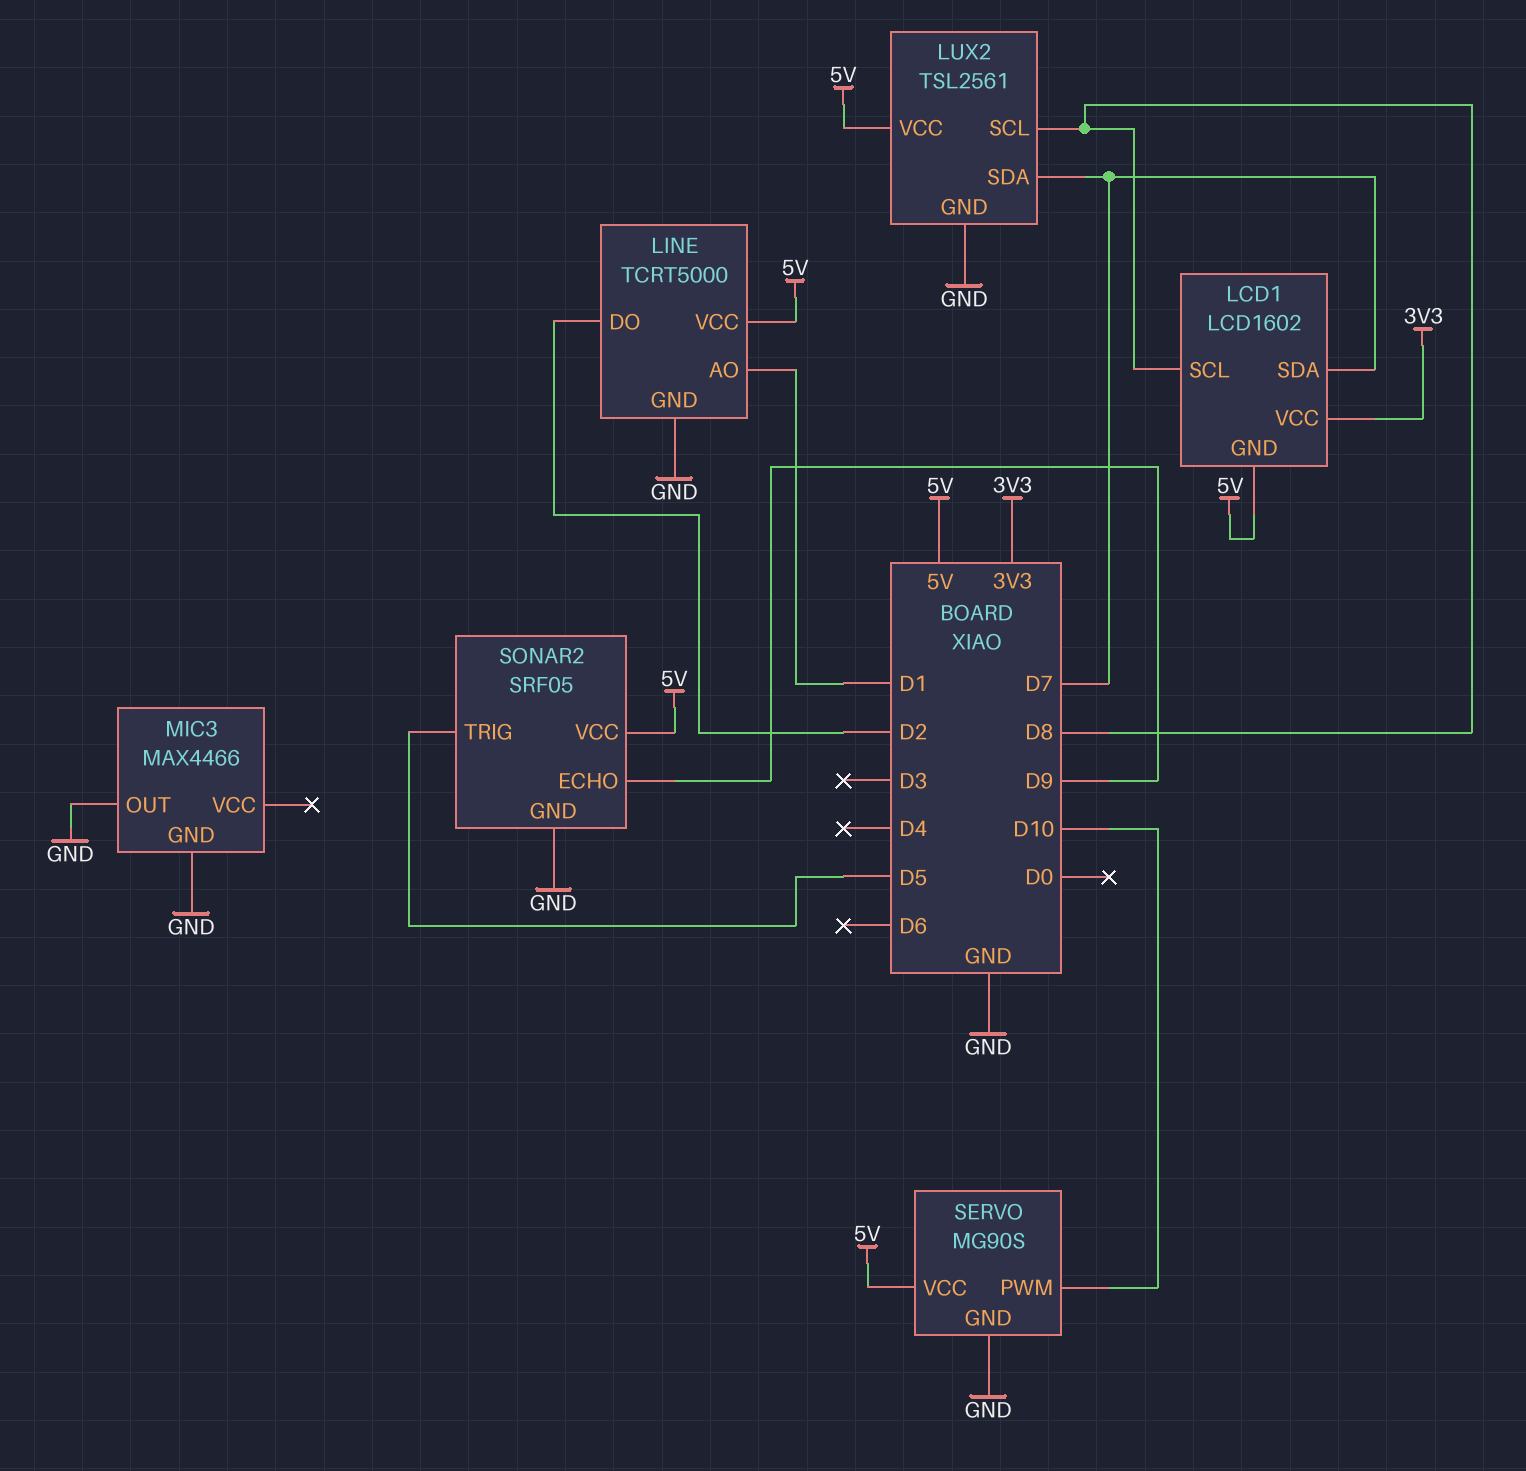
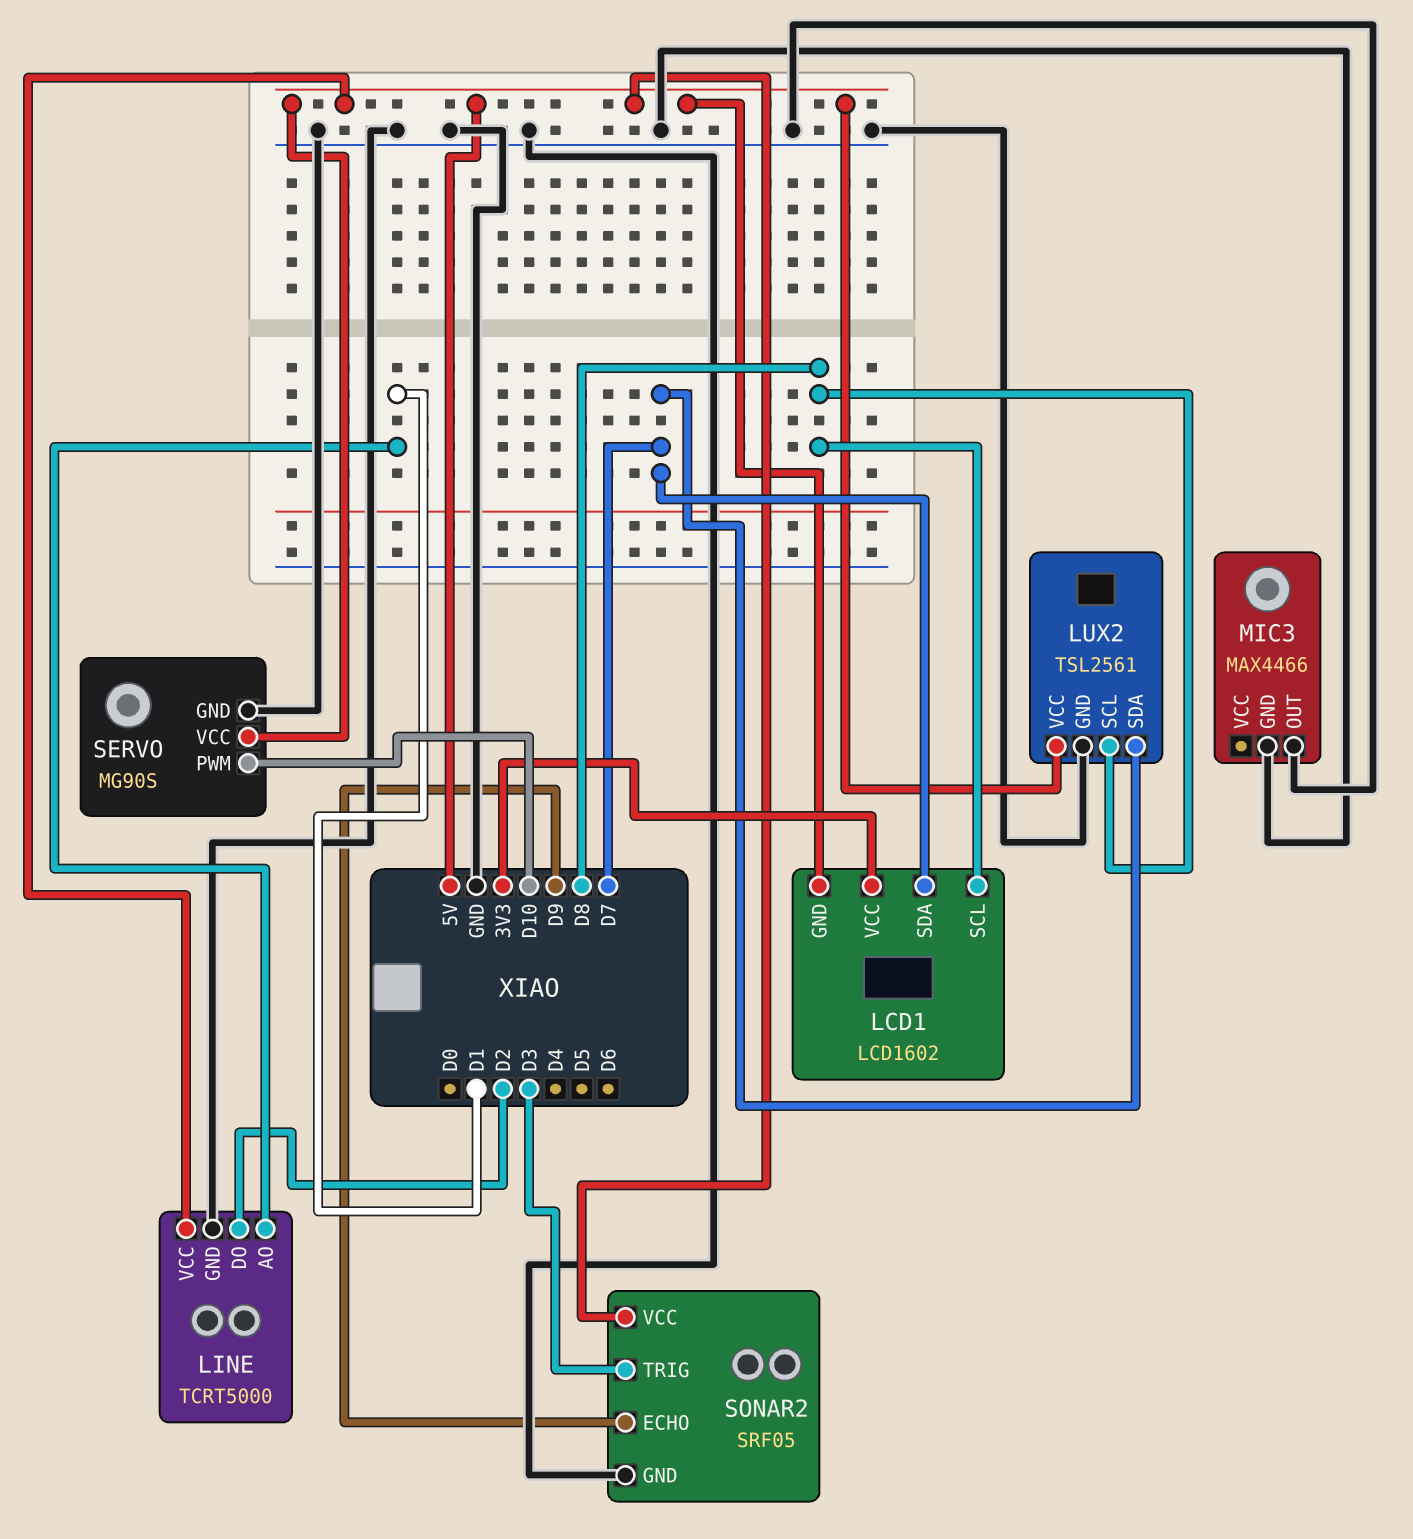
SONAR2 pin TRIG: D5 -> D3

